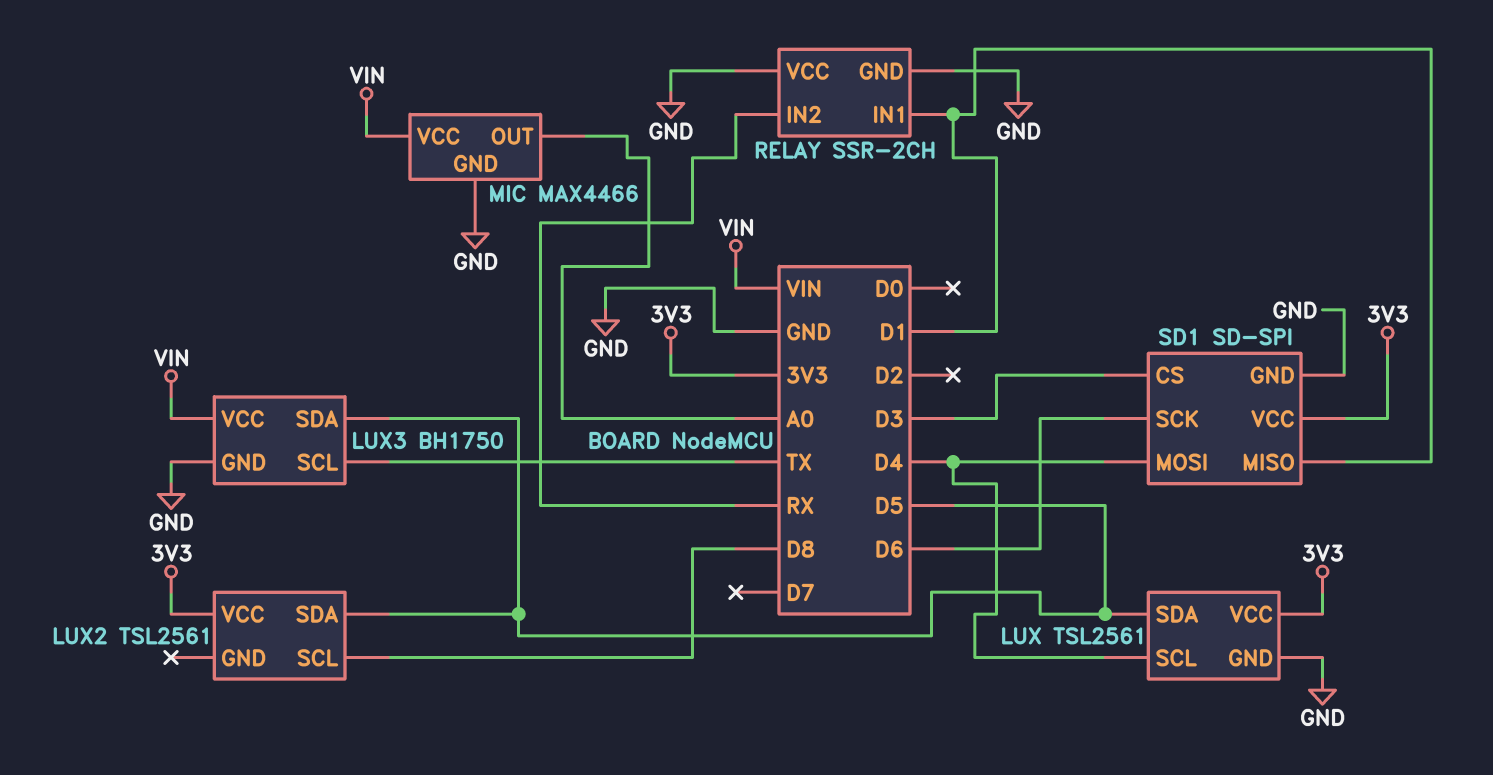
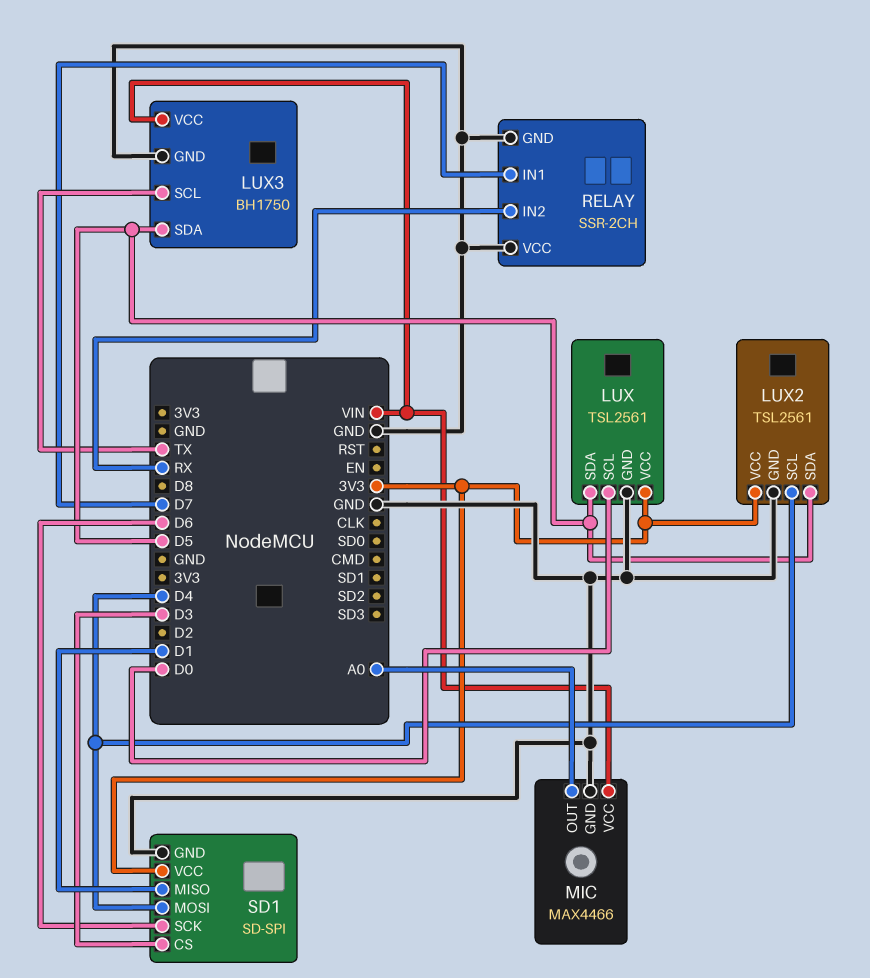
LUX pin SCL: D4 -> D0
LUX2 pin GND: none -> GND
LUX2 pin SCL: D8 -> D4
RELAY pin IN1: D1 -> D7

